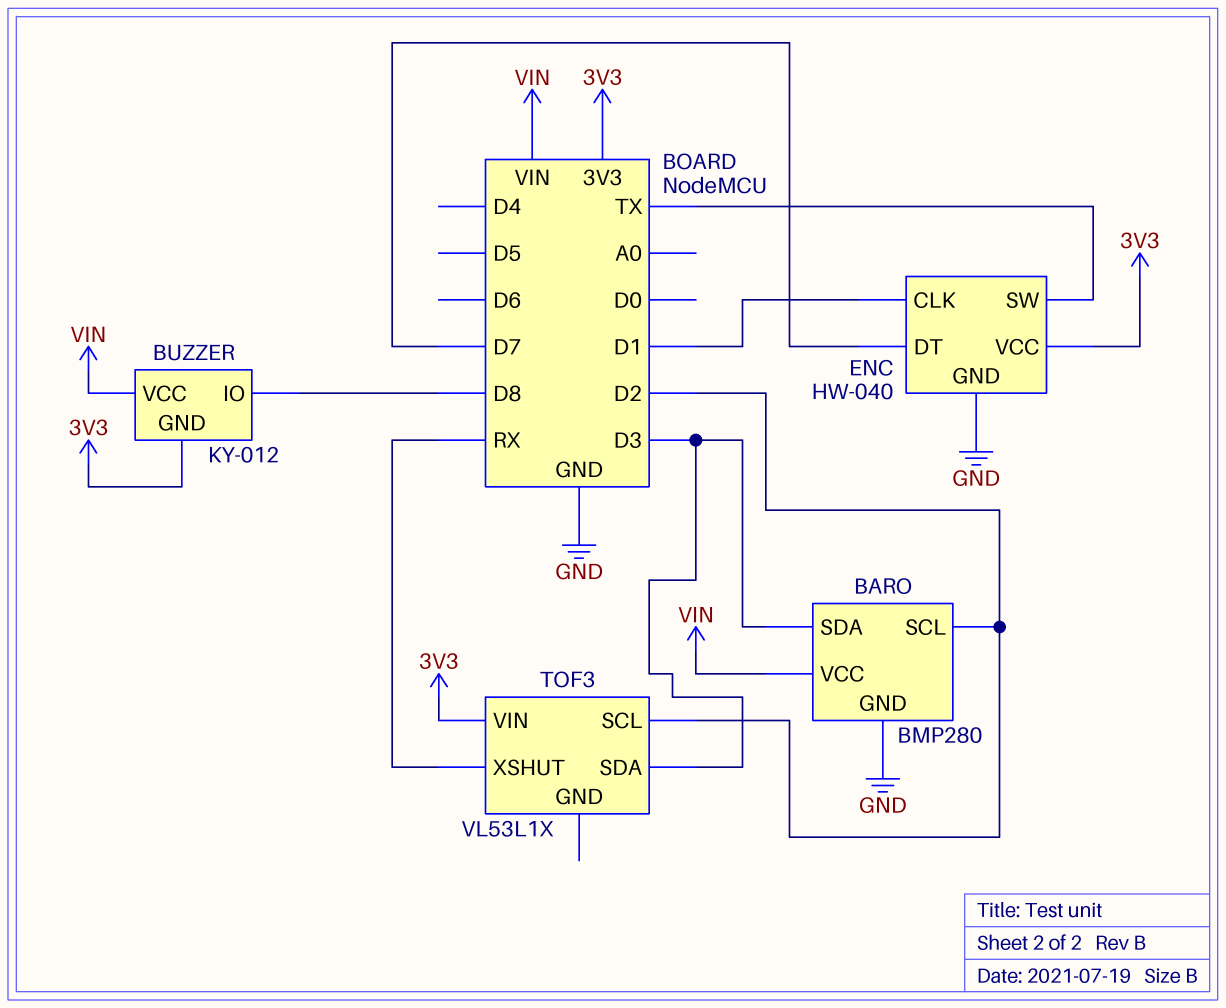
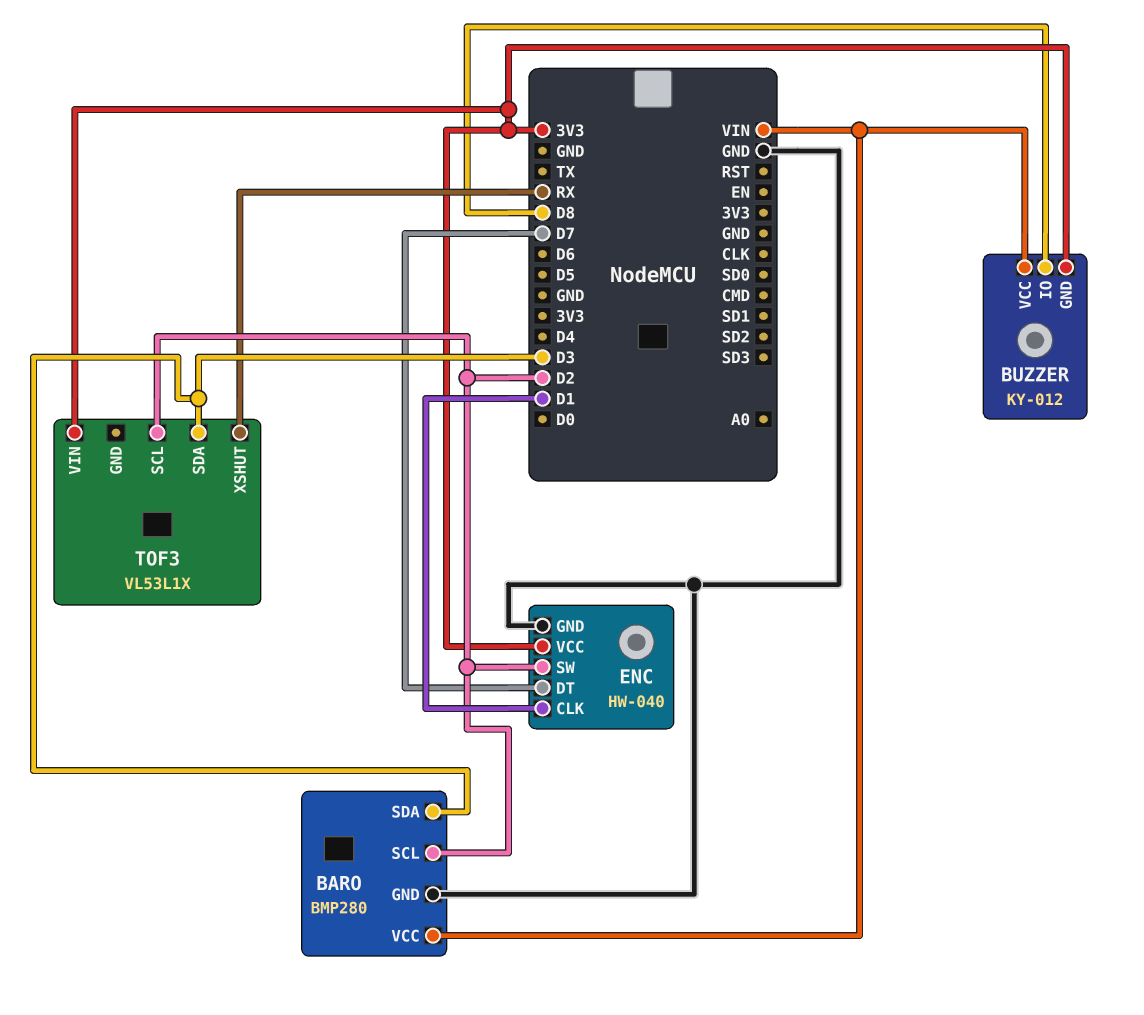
ENC pin SW: TX -> D2

